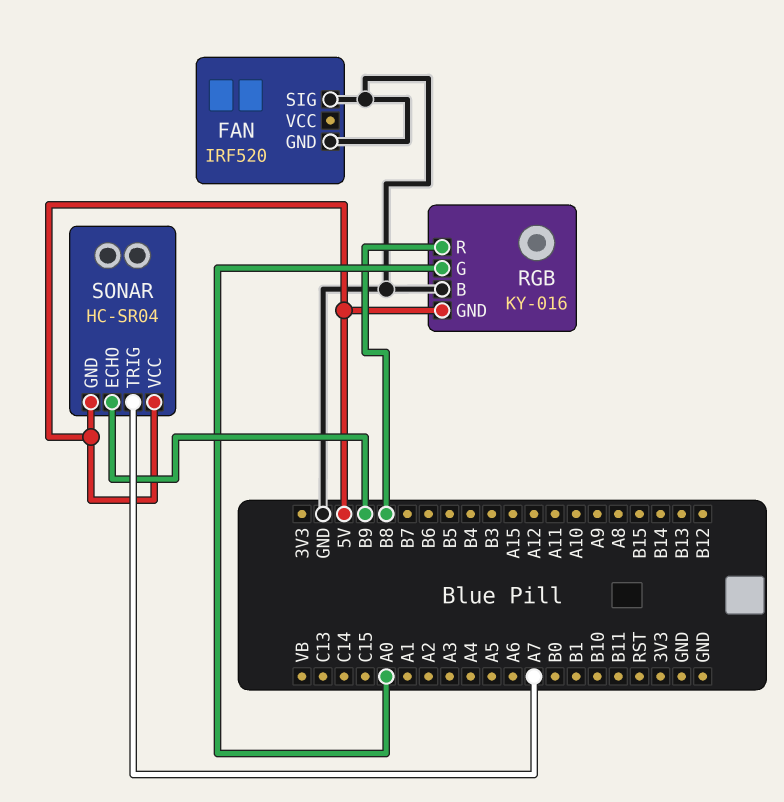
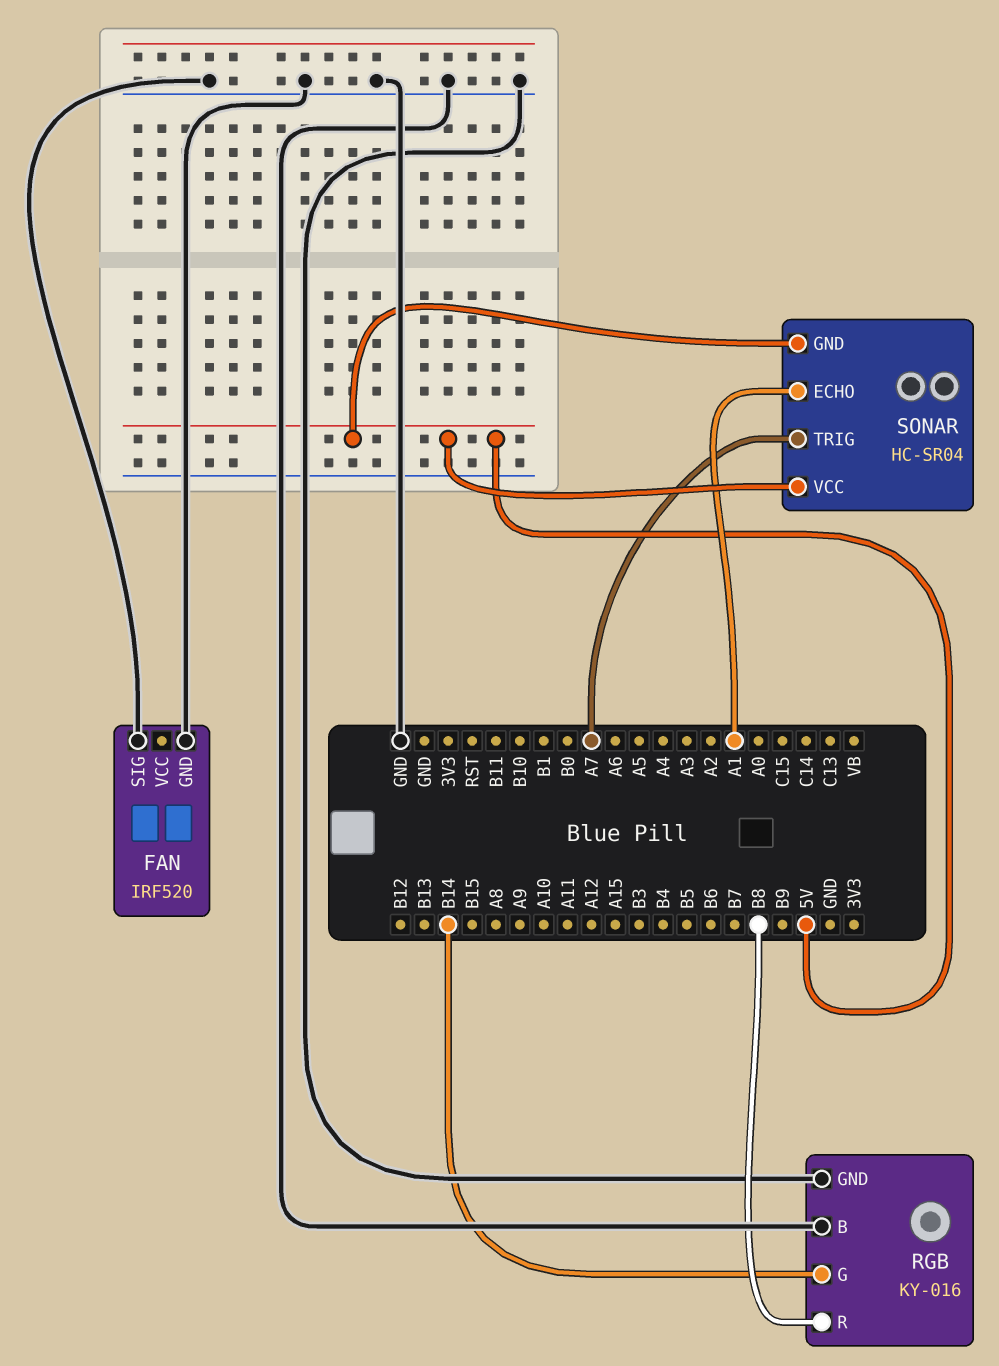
RGB pin G: A0 -> B14
RGB pin GND: 5V -> GND
SONAR pin ECHO: B9 -> A1

